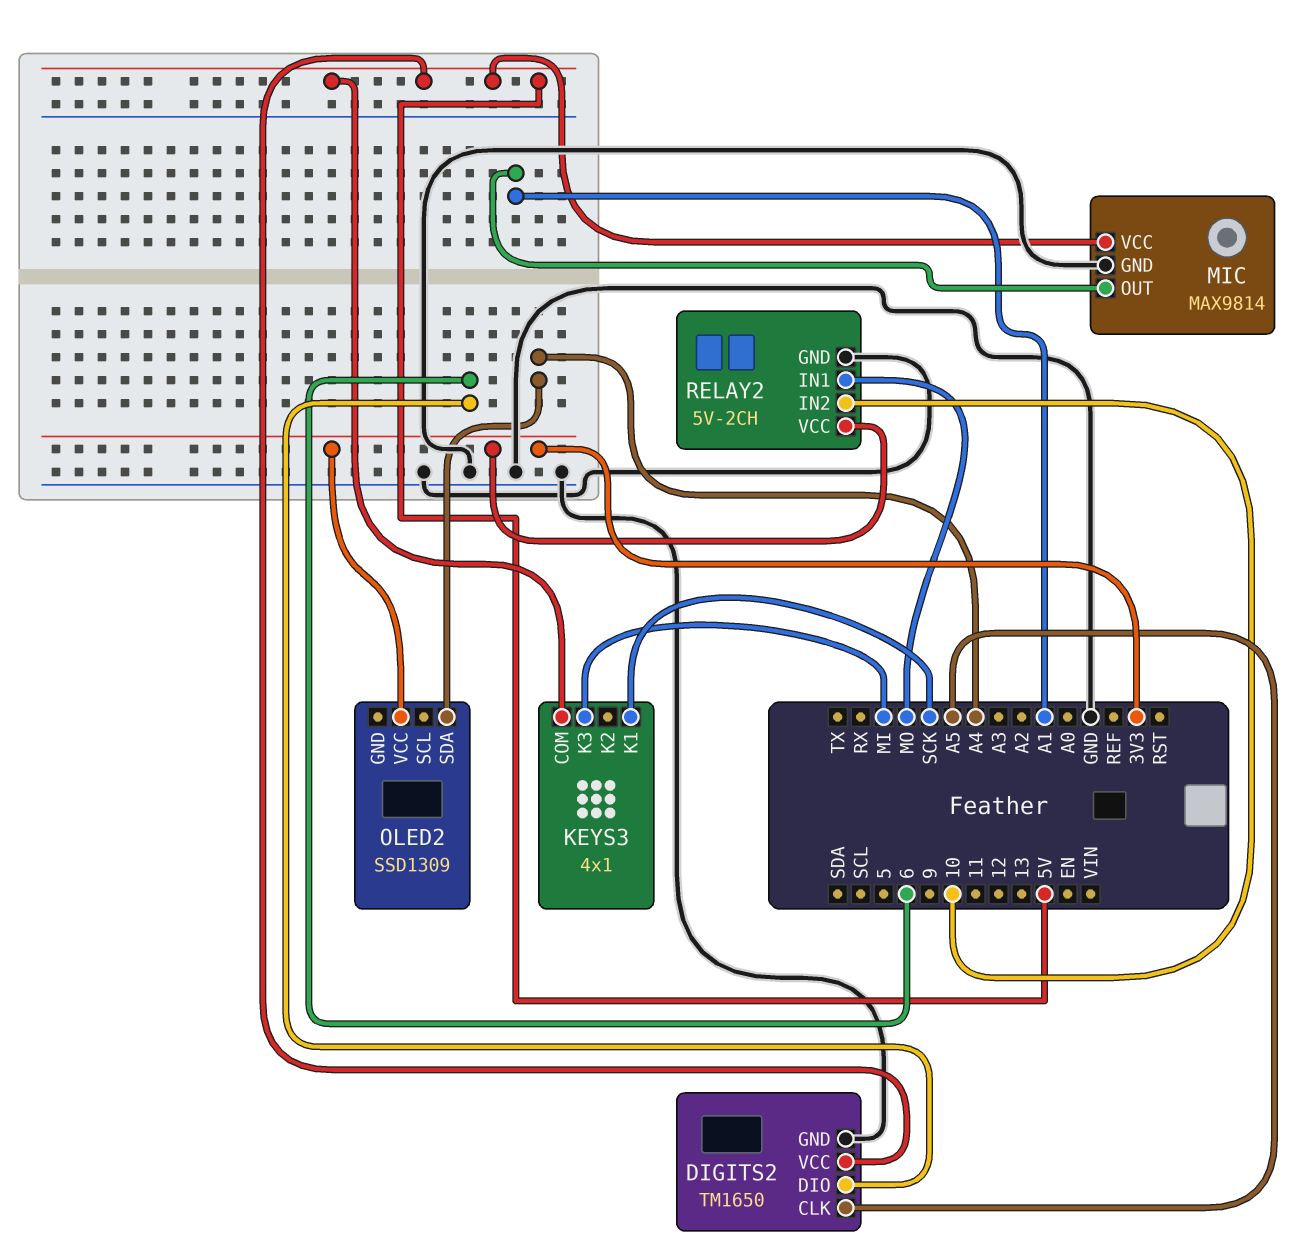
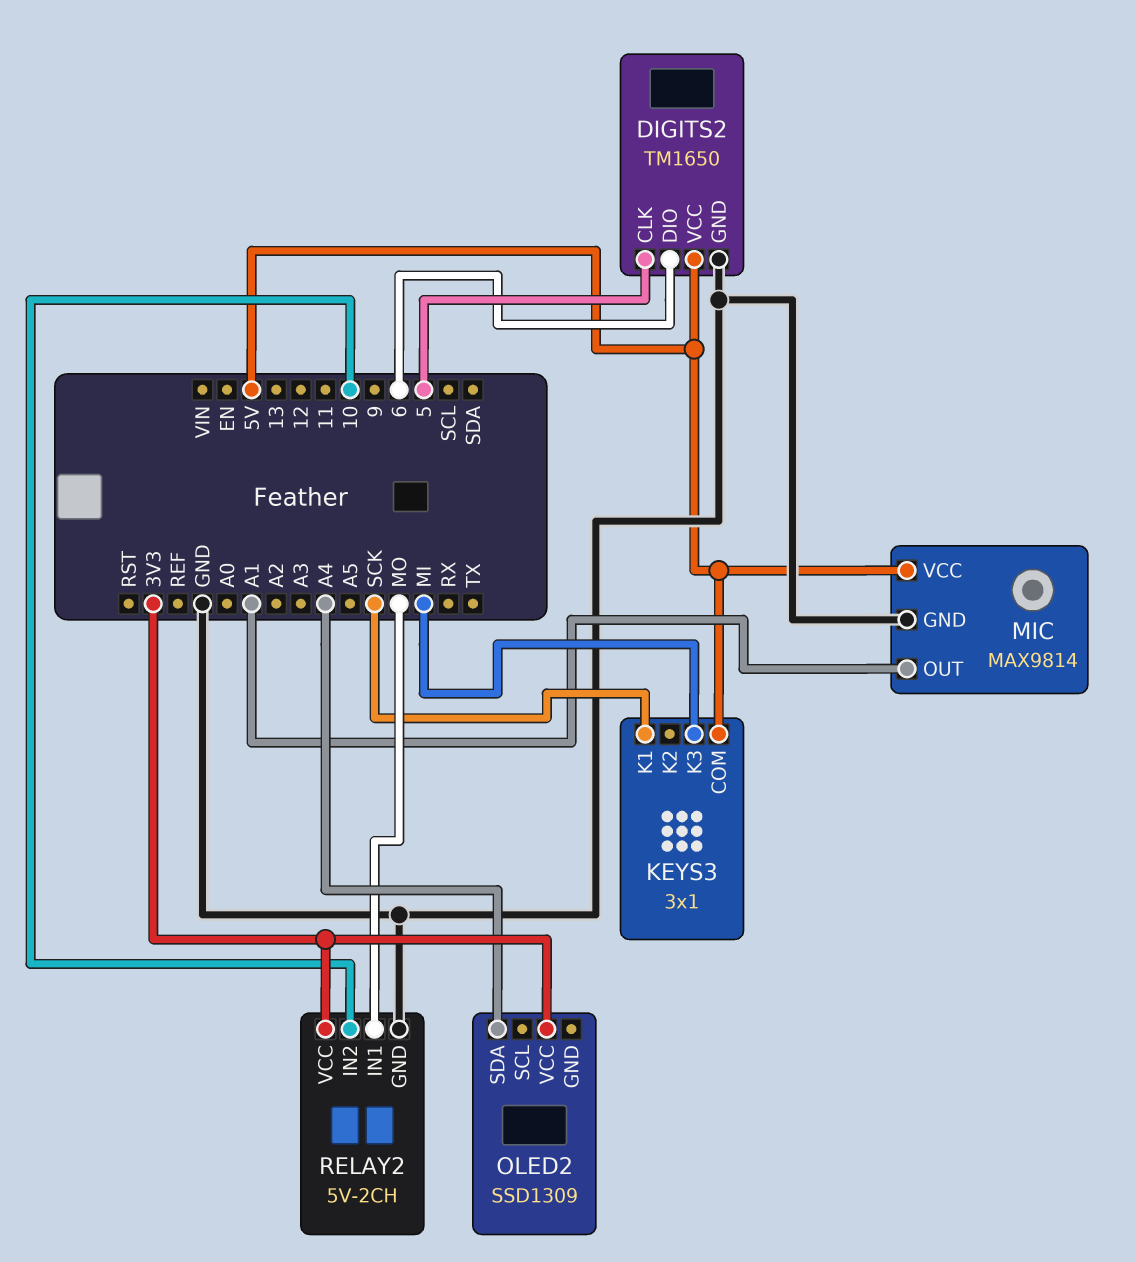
DIGITS2 pin CLK: A5 -> 5
KEYS3: 4x1 -> 3x1

